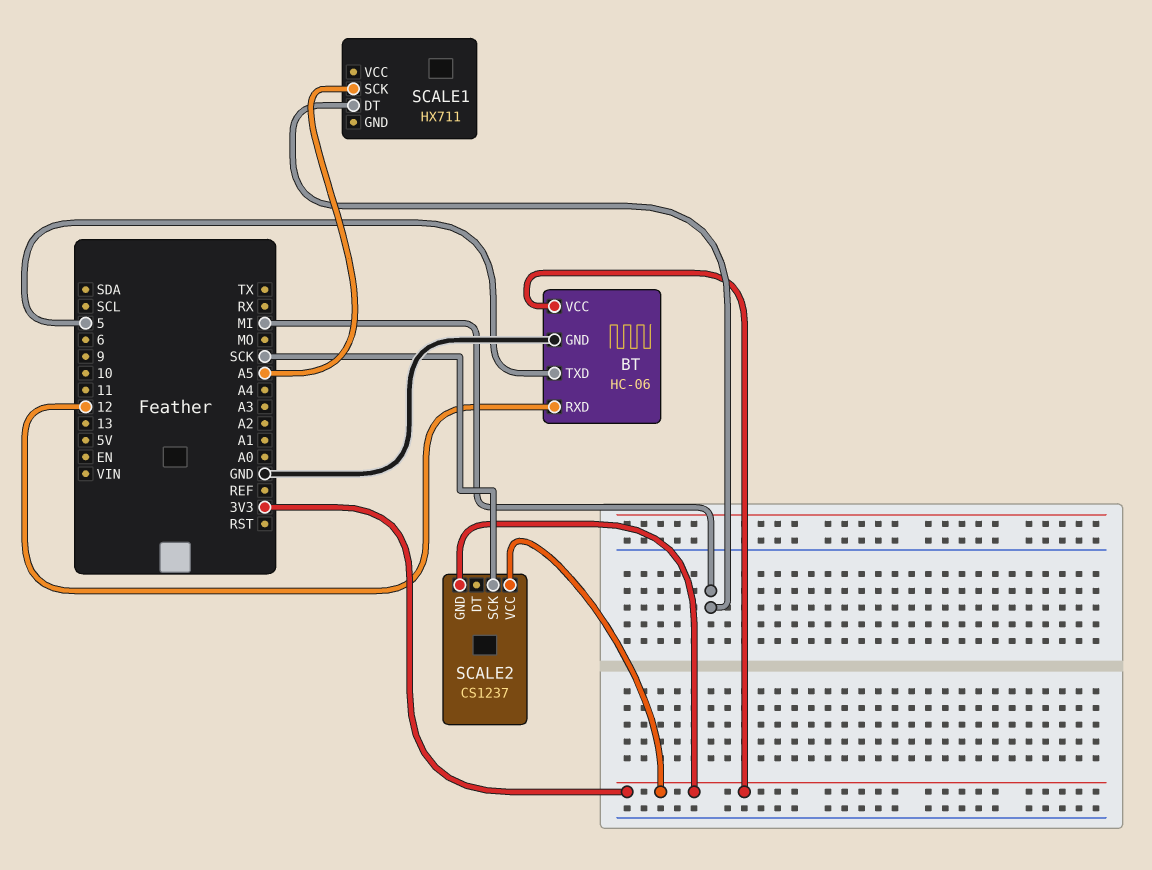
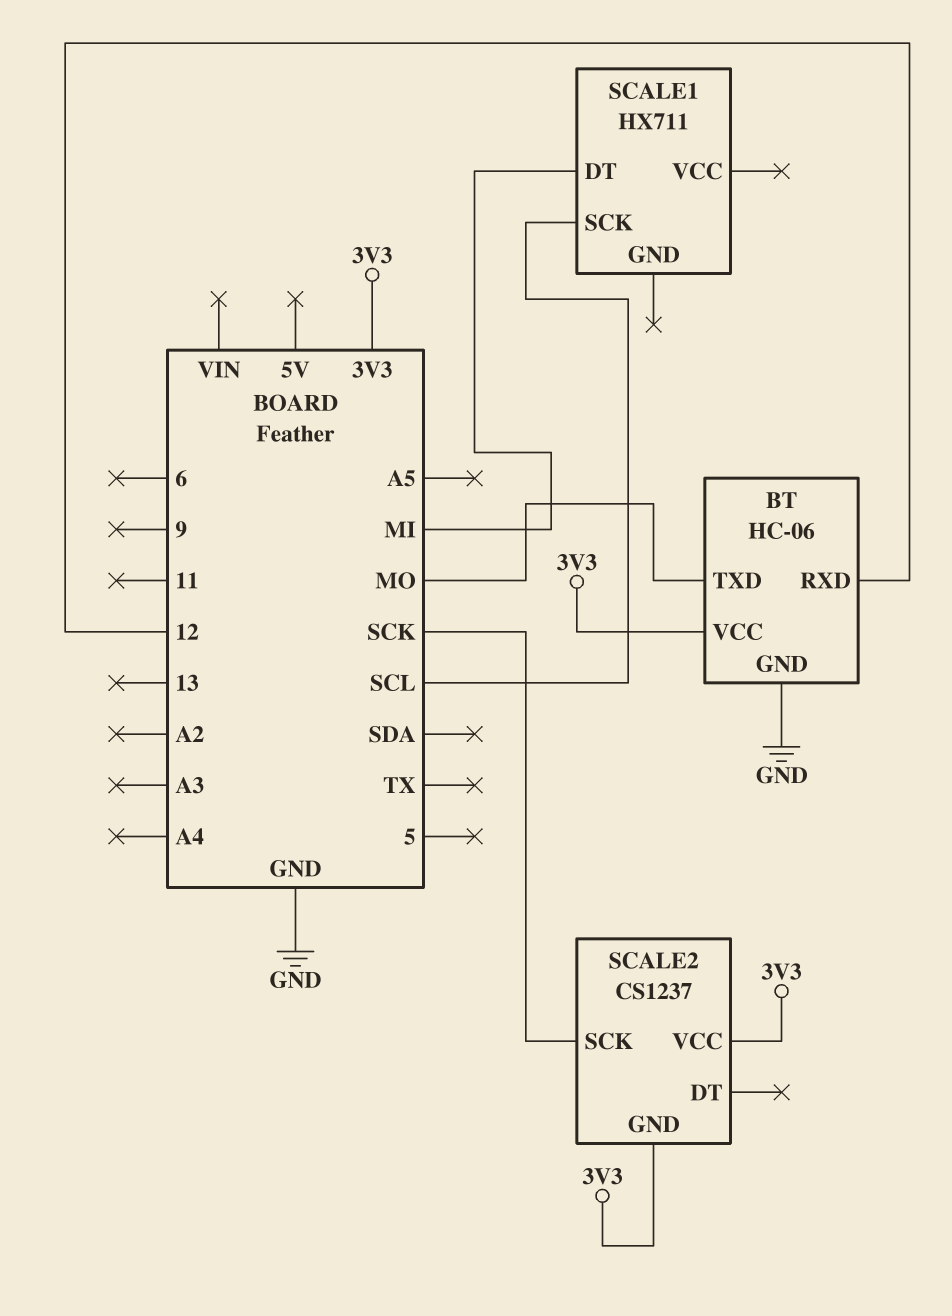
BT pin TXD: 5 -> MO
SCALE1 pin SCK: A5 -> SCL

